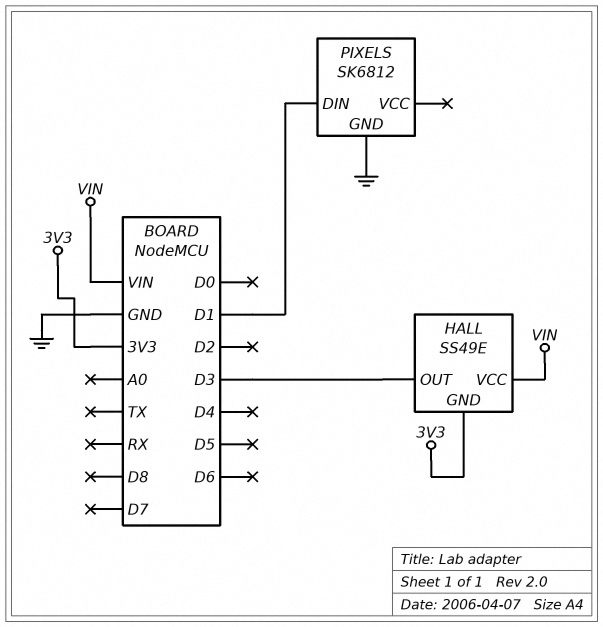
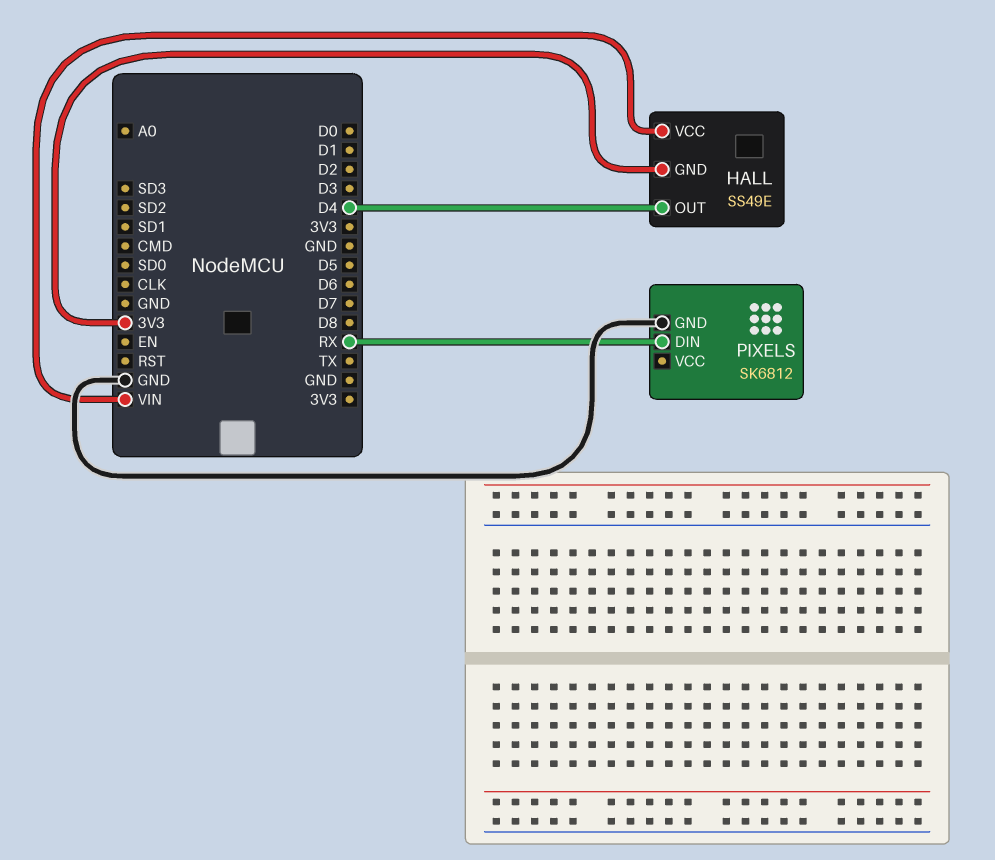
HALL pin OUT: D3 -> D4
PIXELS pin DIN: D1 -> RX

